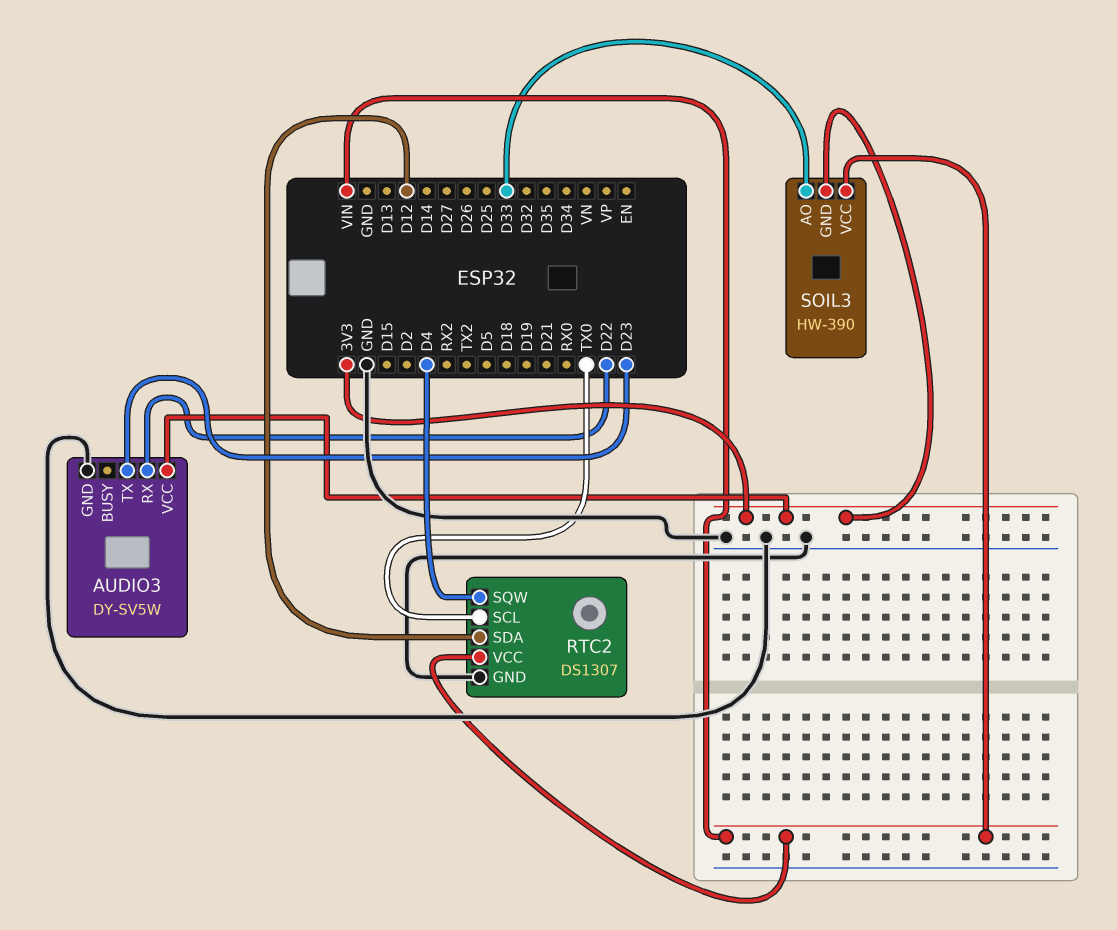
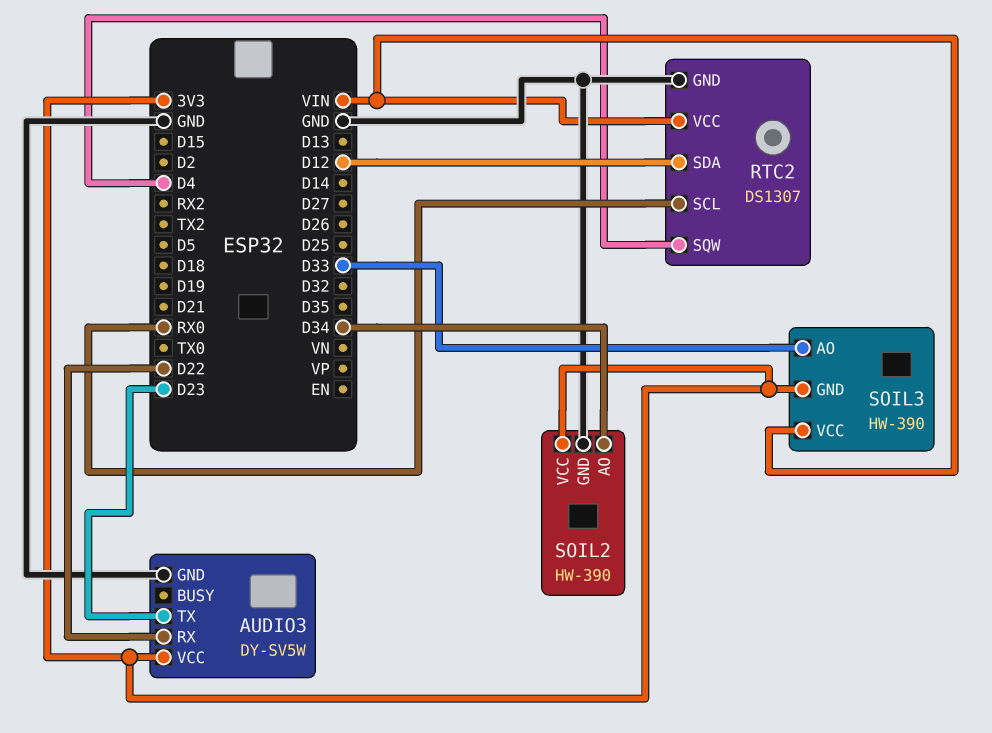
RTC2 pin SCL: TX0 -> RX0
SOIL2: none -> HW-390
SOIL2 pin AO: none -> D34
SOIL2 pin GND: none -> GND
SOIL2 pin VCC: none -> 3V3

